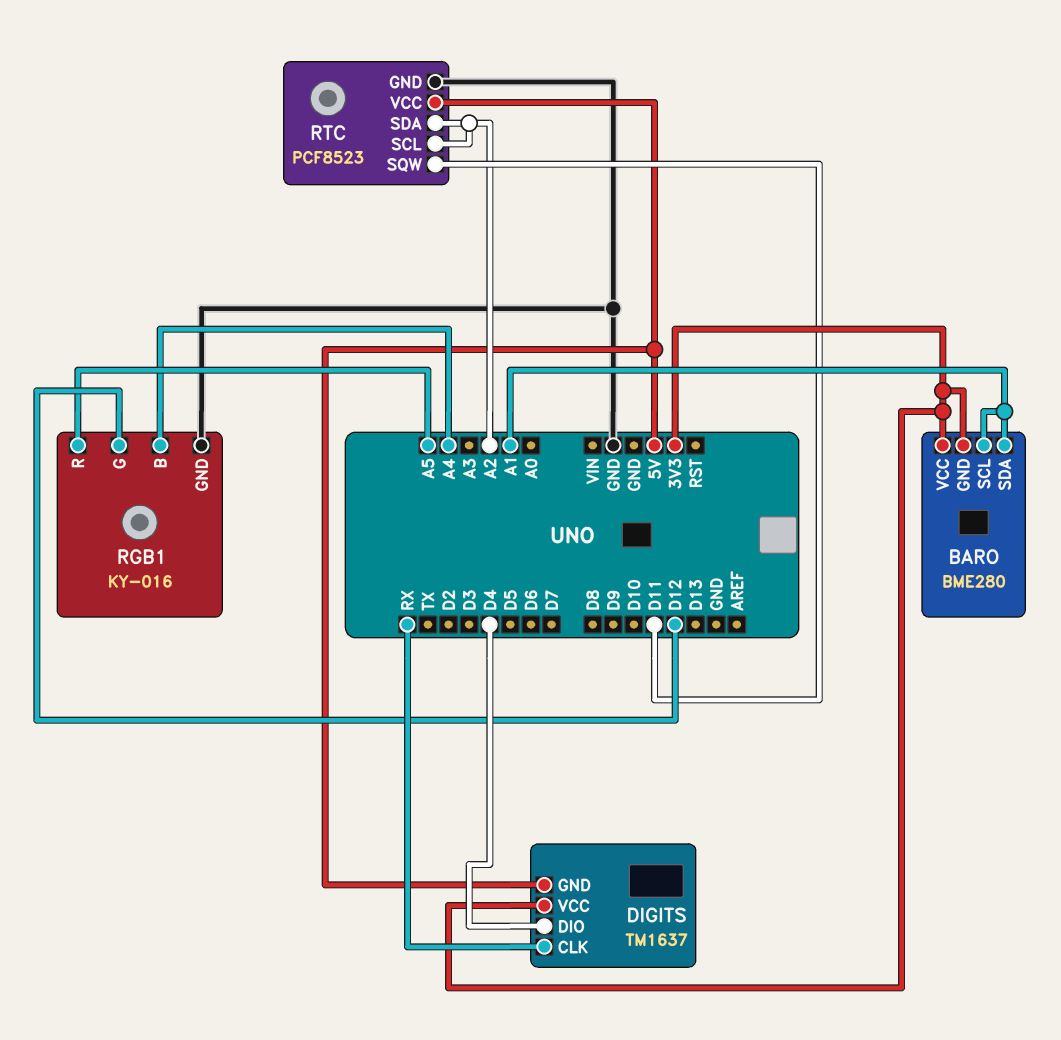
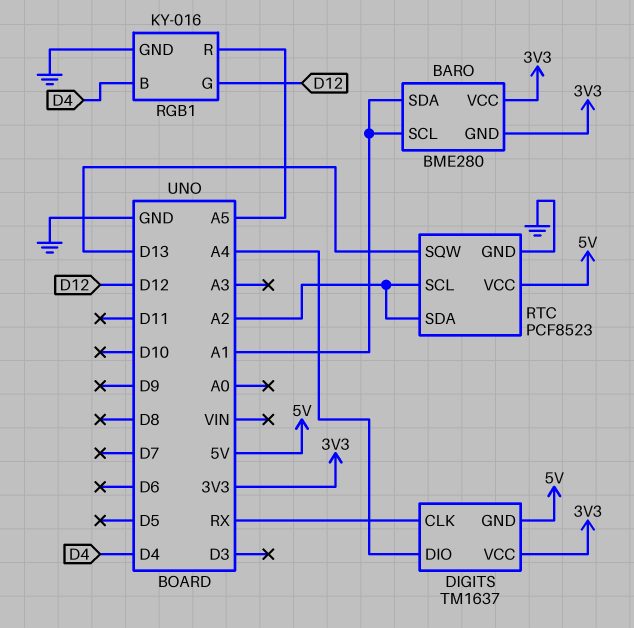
DIGITS pin DIO: D4 -> A4
RGB1 pin B: A4 -> D4
RTC pin SQW: D11 -> D13

